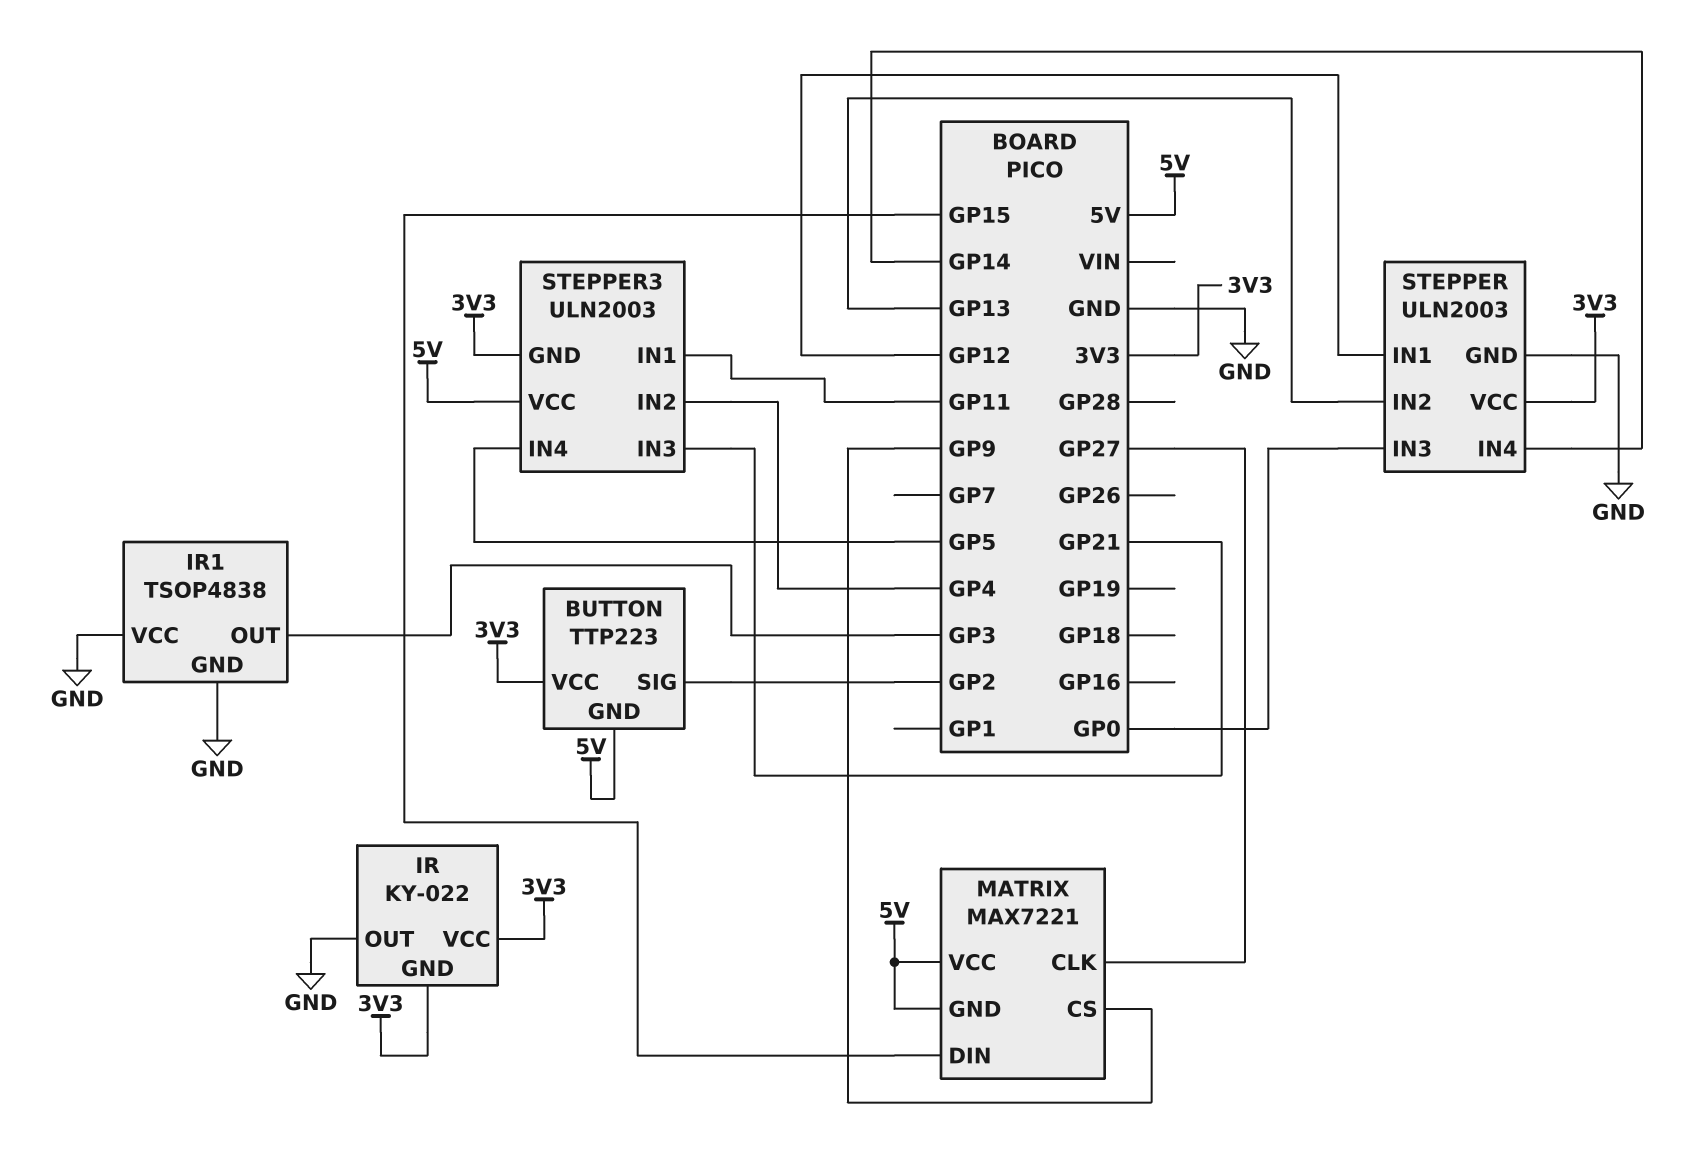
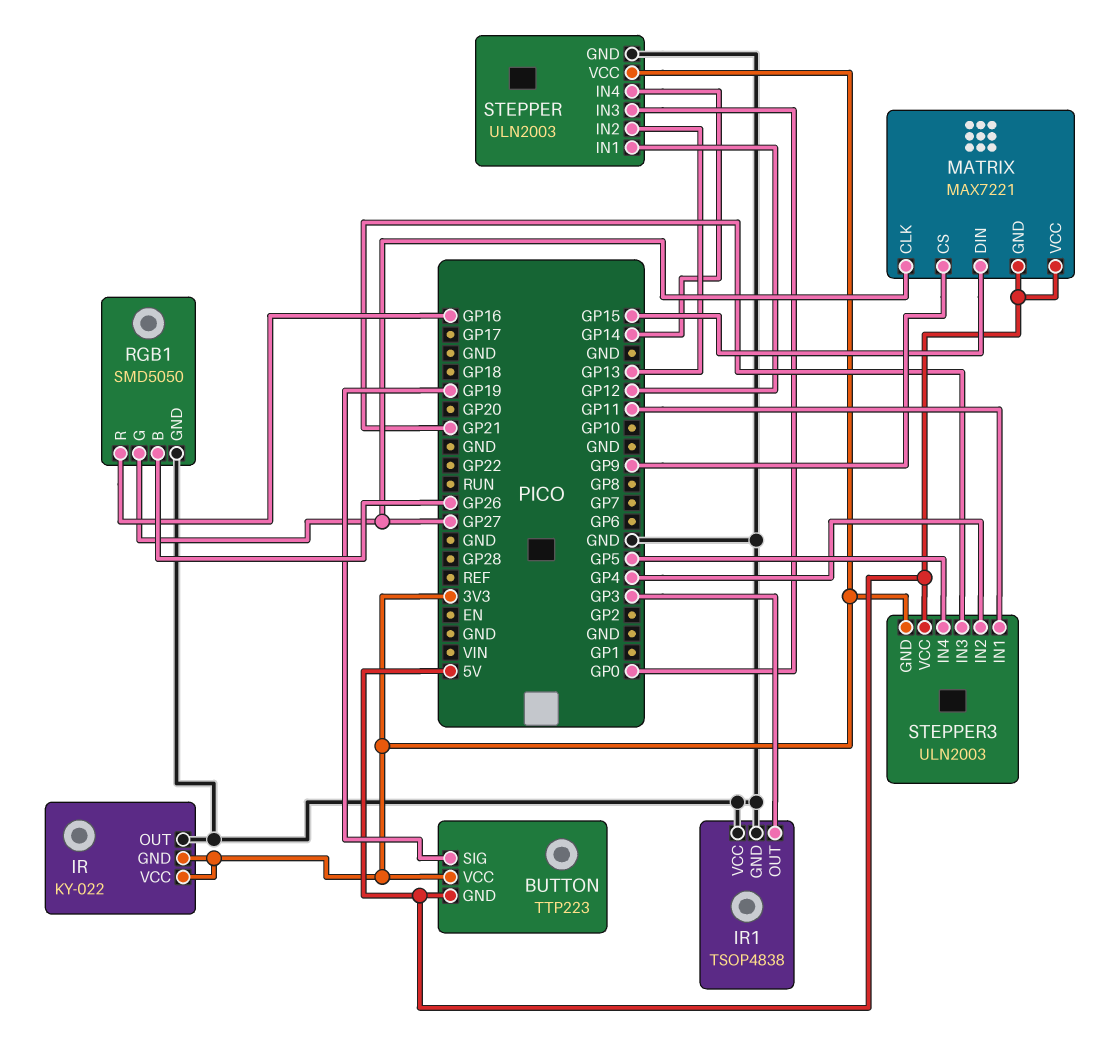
BUTTON pin SIG: GP2 -> GP19
RGB1: none -> SMD5050
RGB1 pin B: none -> GP26
RGB1 pin G: none -> GP27
RGB1 pin GND: none -> GND
RGB1 pin R: none -> GP16

